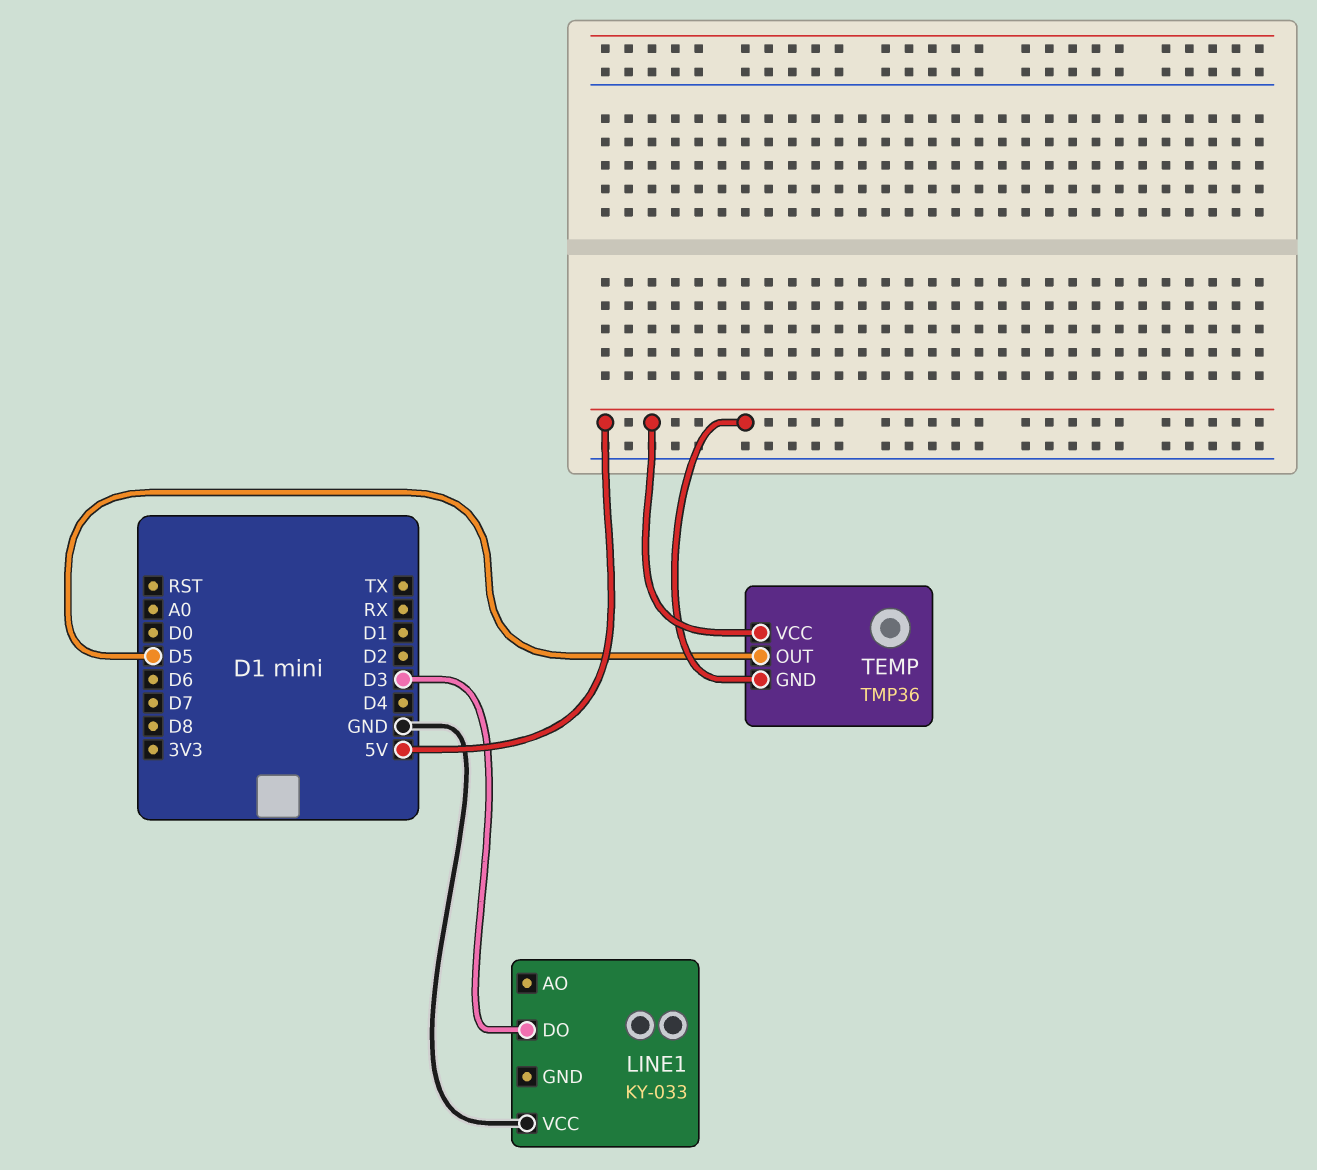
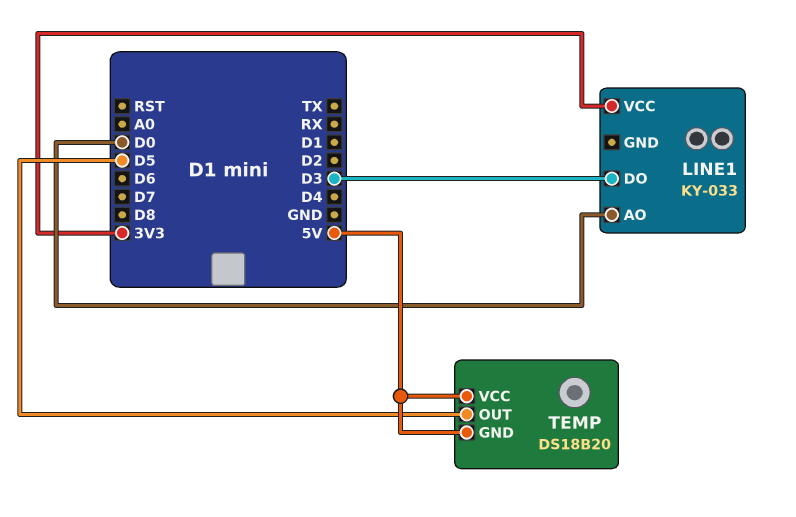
LINE1 pin AO: none -> D0
LINE1 pin VCC: GND -> 3V3
TEMP: TMP36 -> DS18B20

